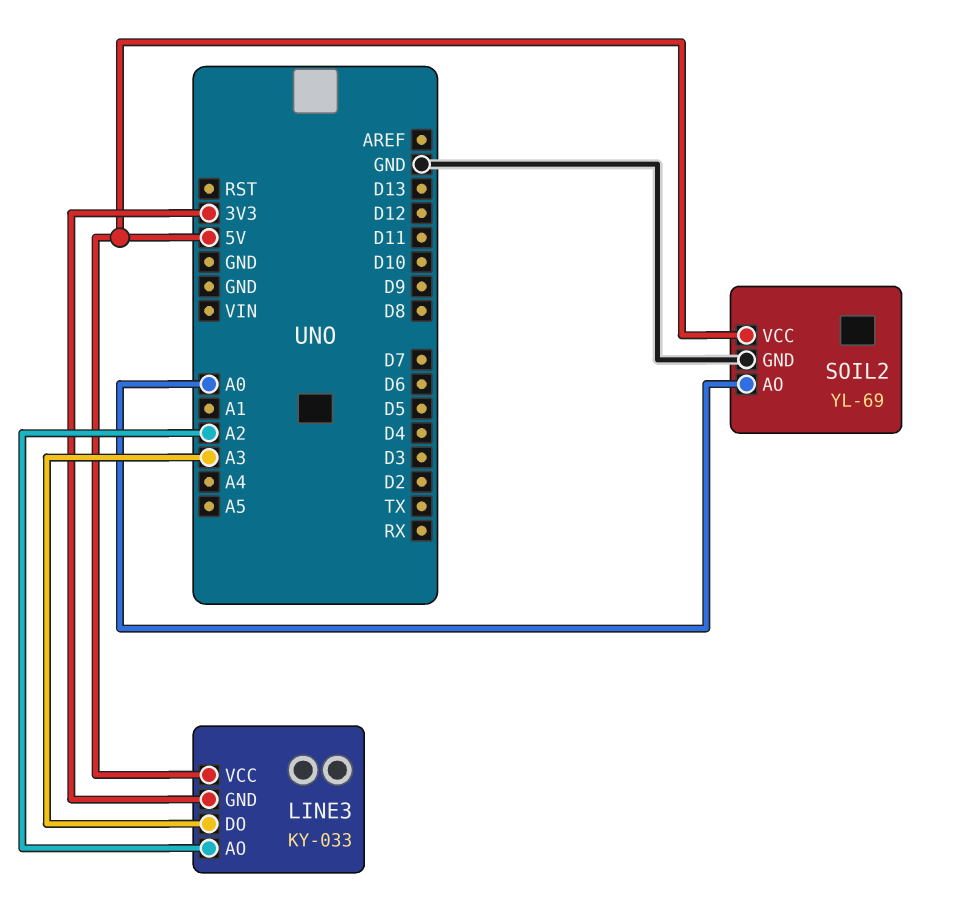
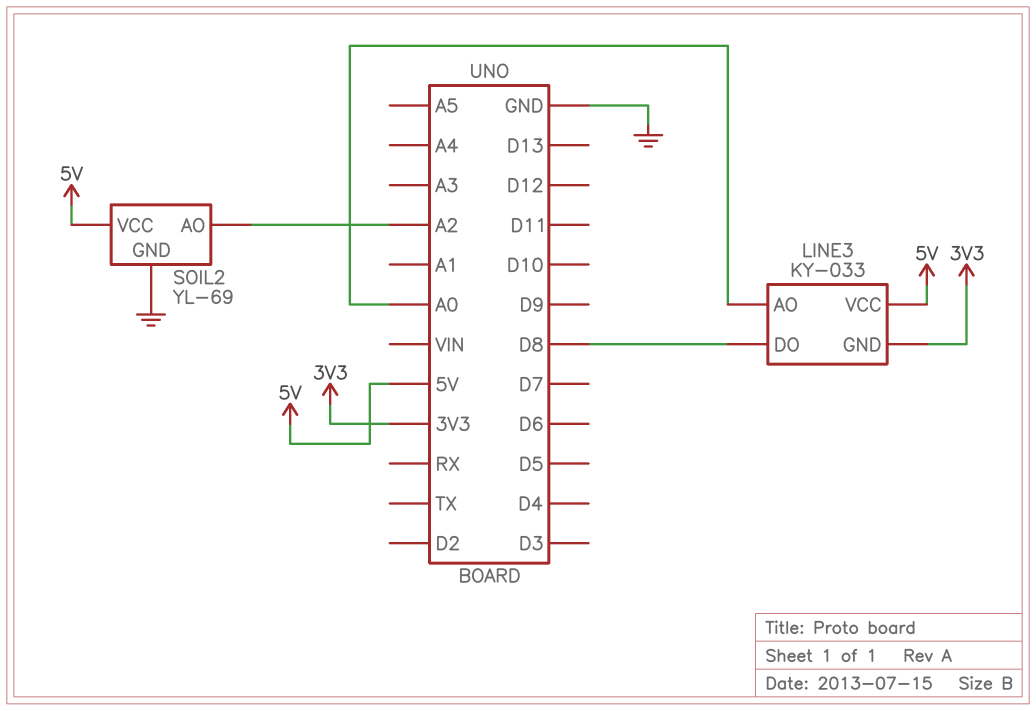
LINE3 pin AO: A2 -> A0
LINE3 pin DO: A3 -> D8
SOIL2 pin AO: A0 -> A2

